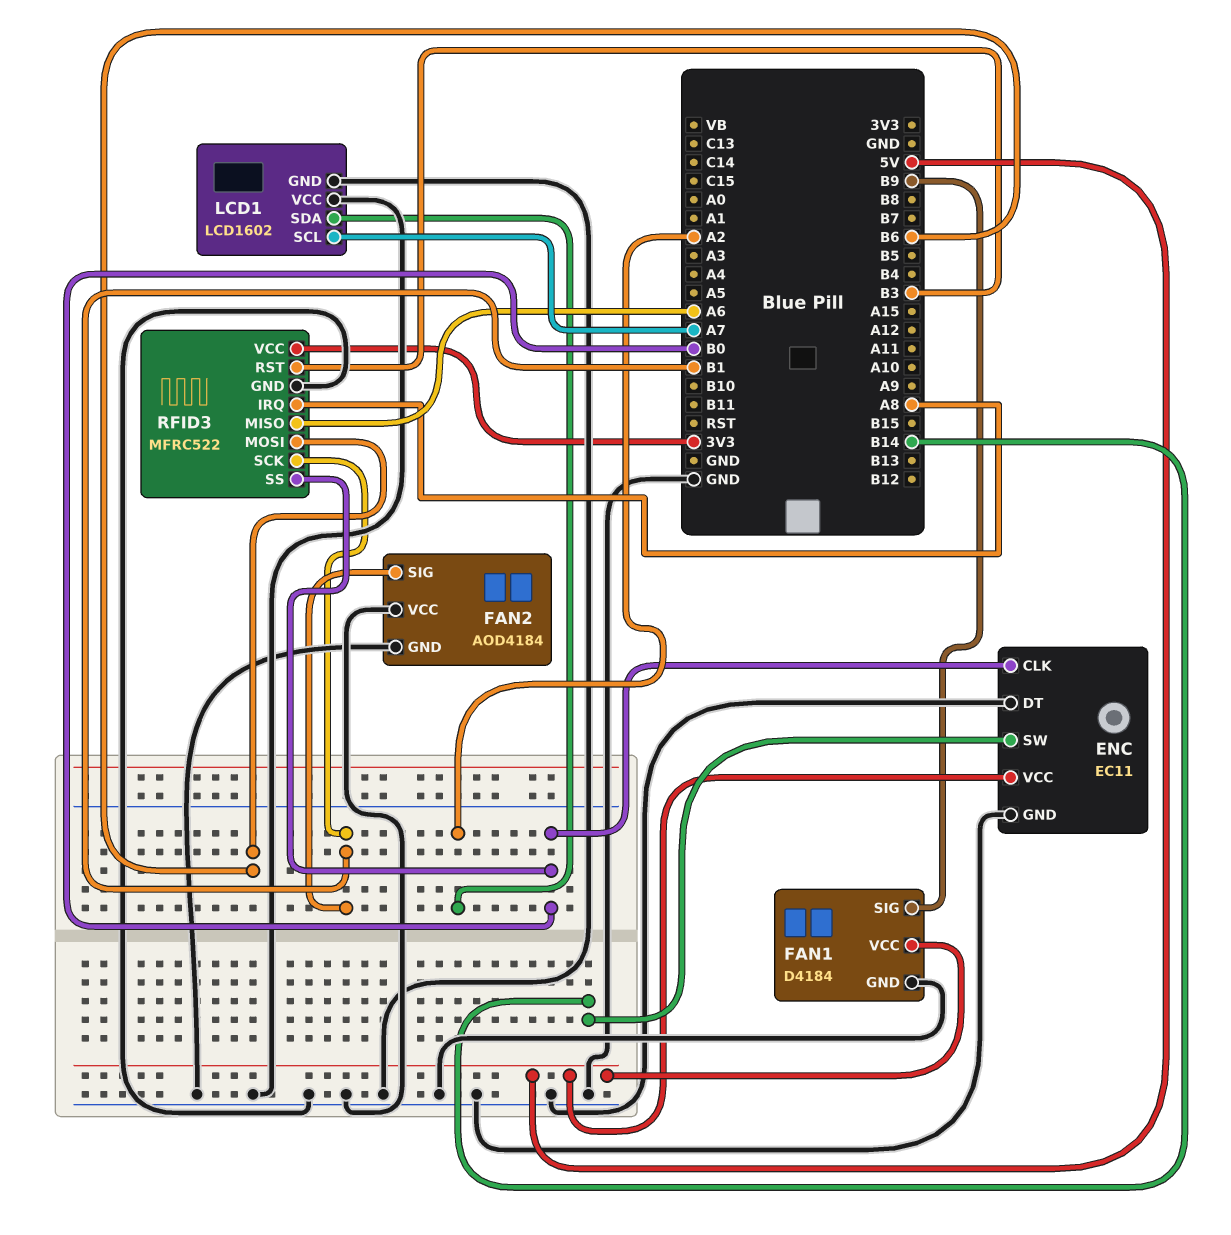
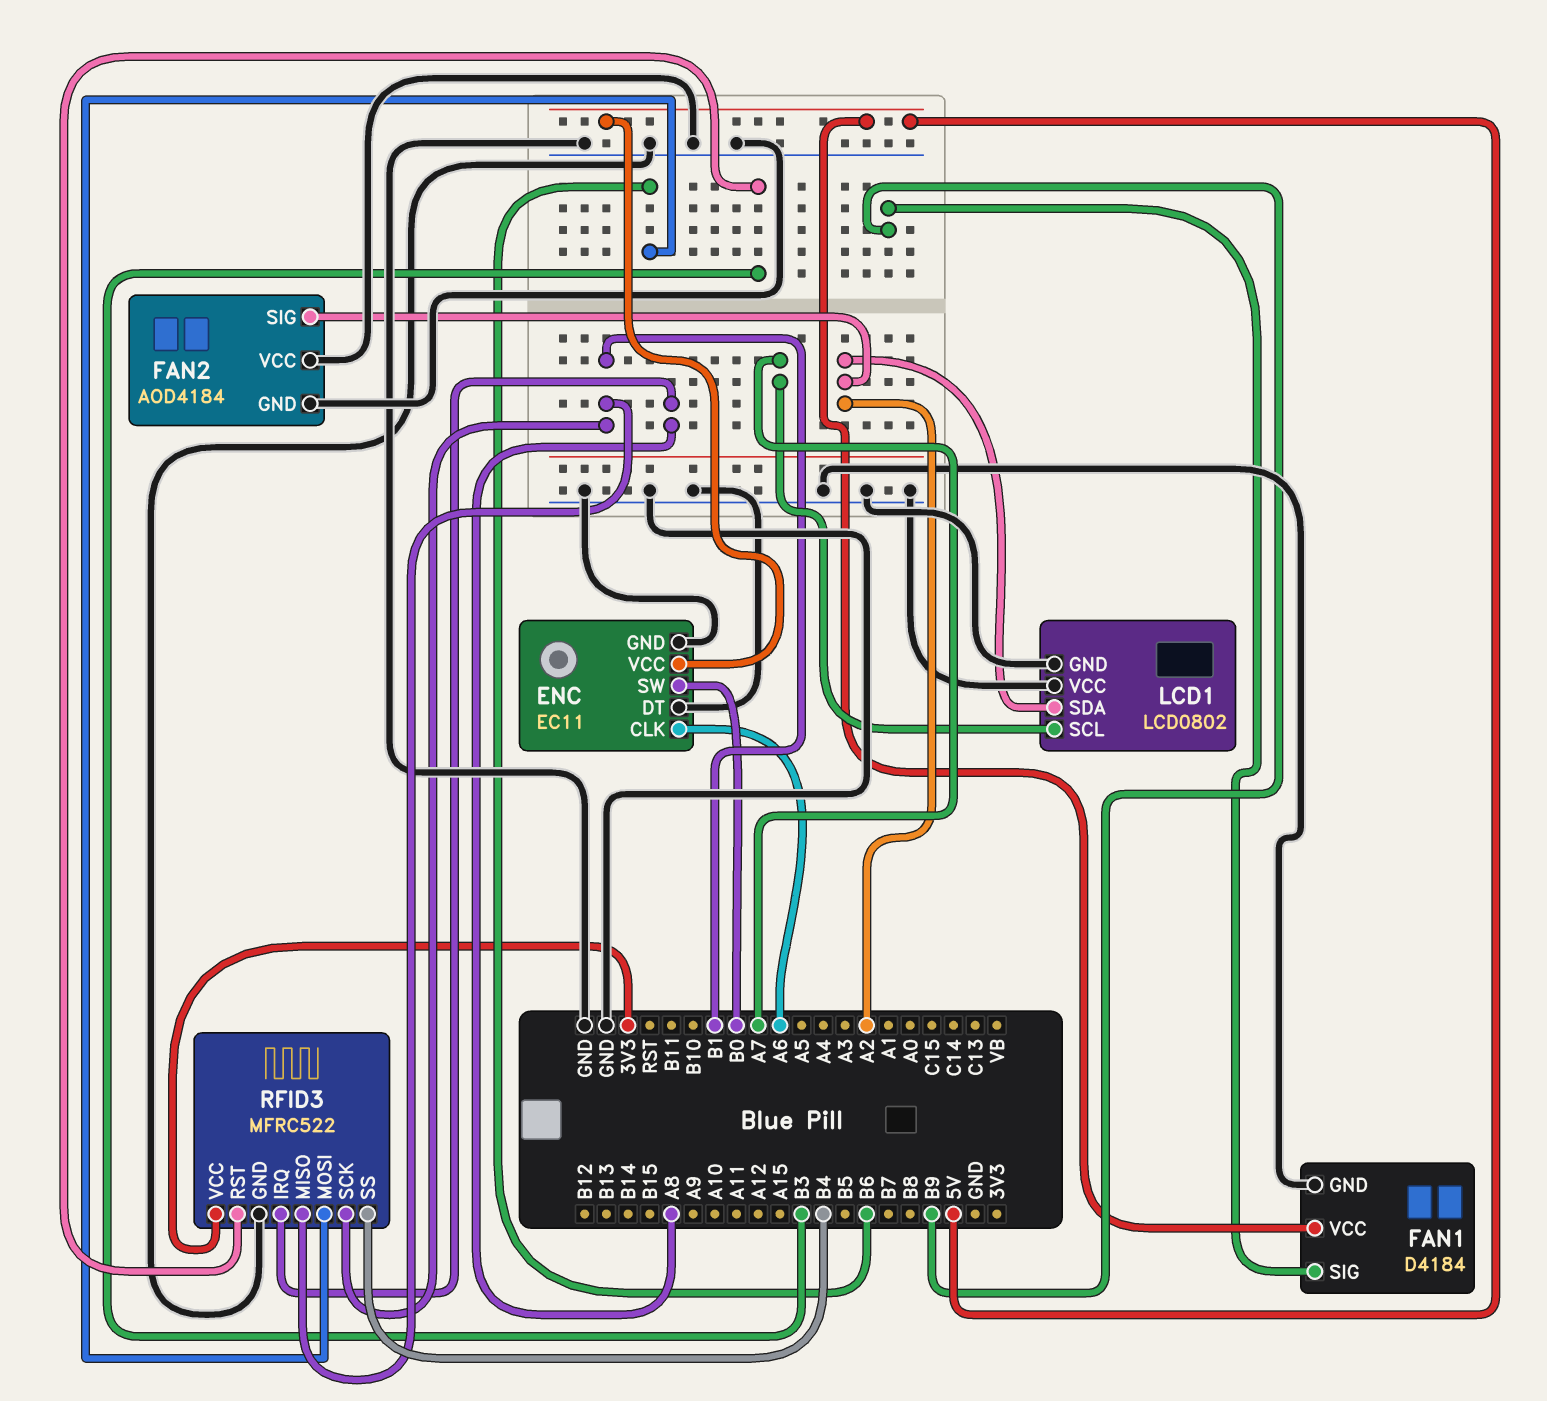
ENC pin CLK: B0 -> A6
ENC pin SW: B14 -> B0
FAN2 pin SIG: B1 -> A2
LCD1: LCD1602 -> LCD0802
RFID3 pin MISO: A6 -> B1
RFID3 pin SS: B0 -> B4

